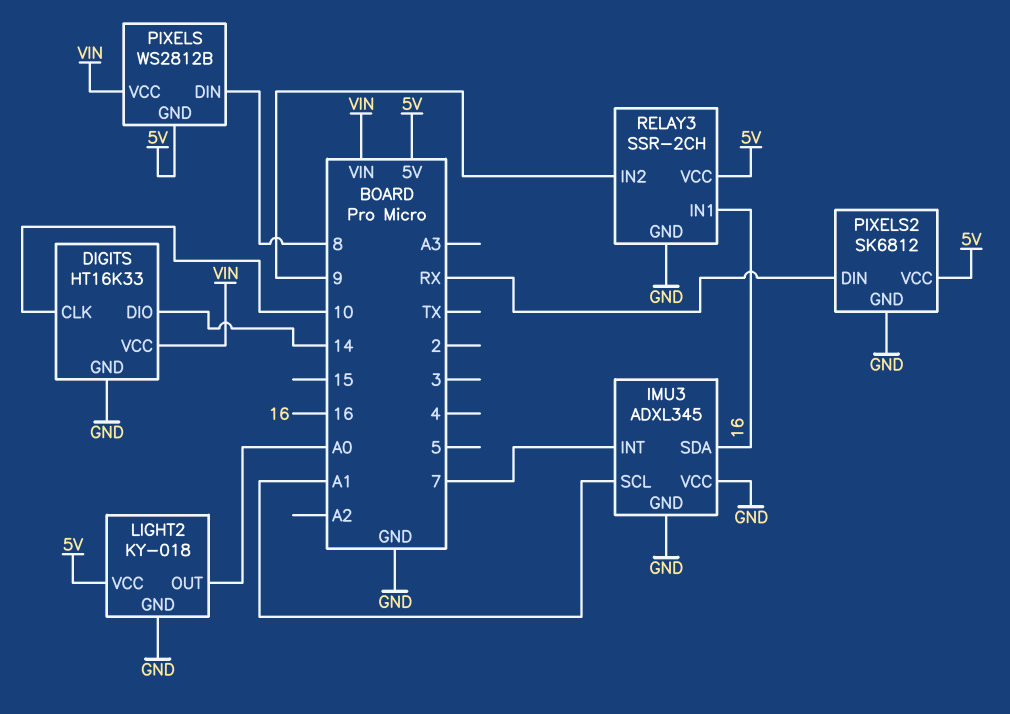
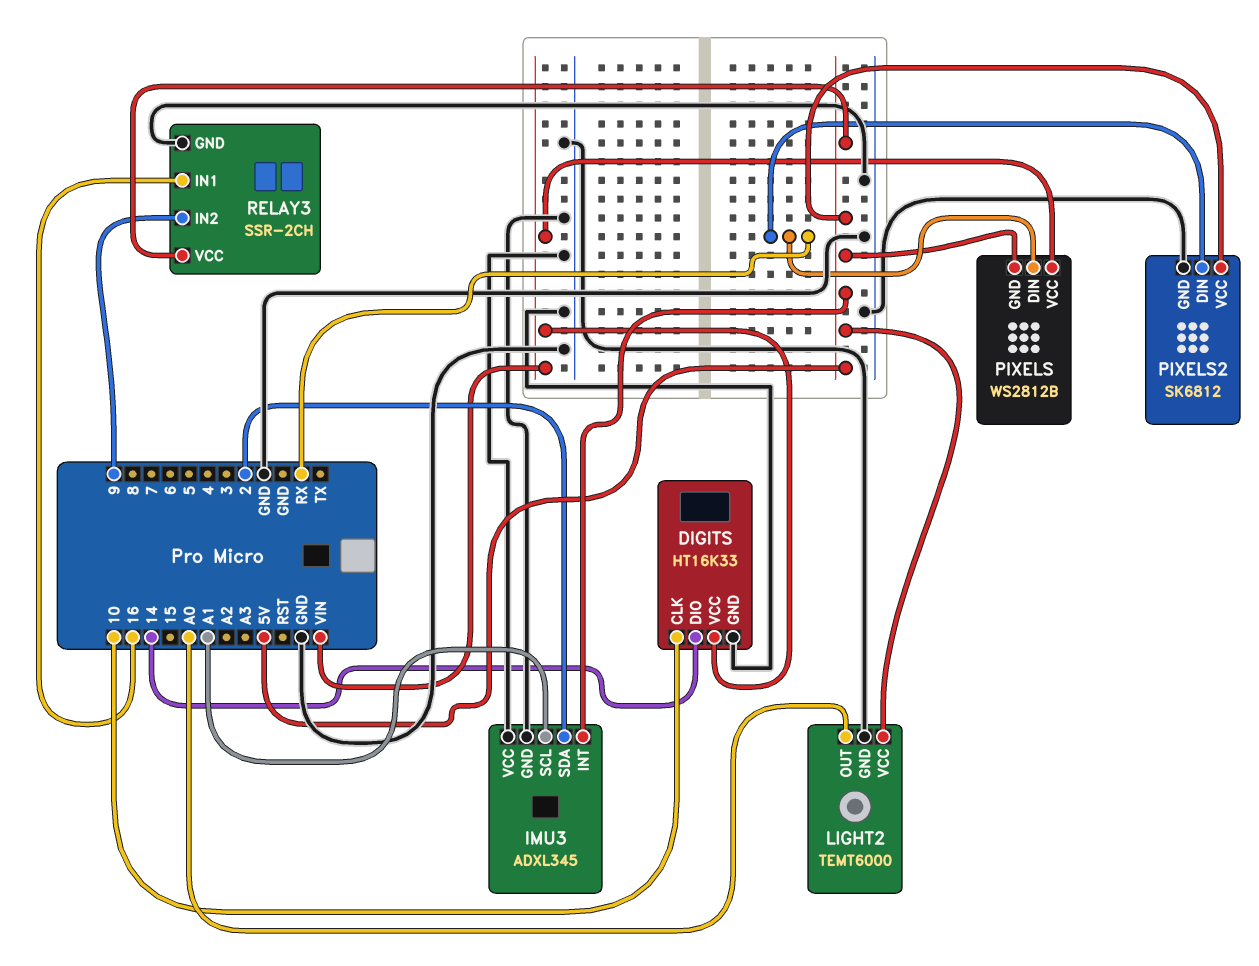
IMU3 pin INT: 7 -> 5V
IMU3 pin SDA: 16 -> 2
LIGHT2: KY-018 -> TEMT6000
PIXELS pin DIN: 8 -> RX

